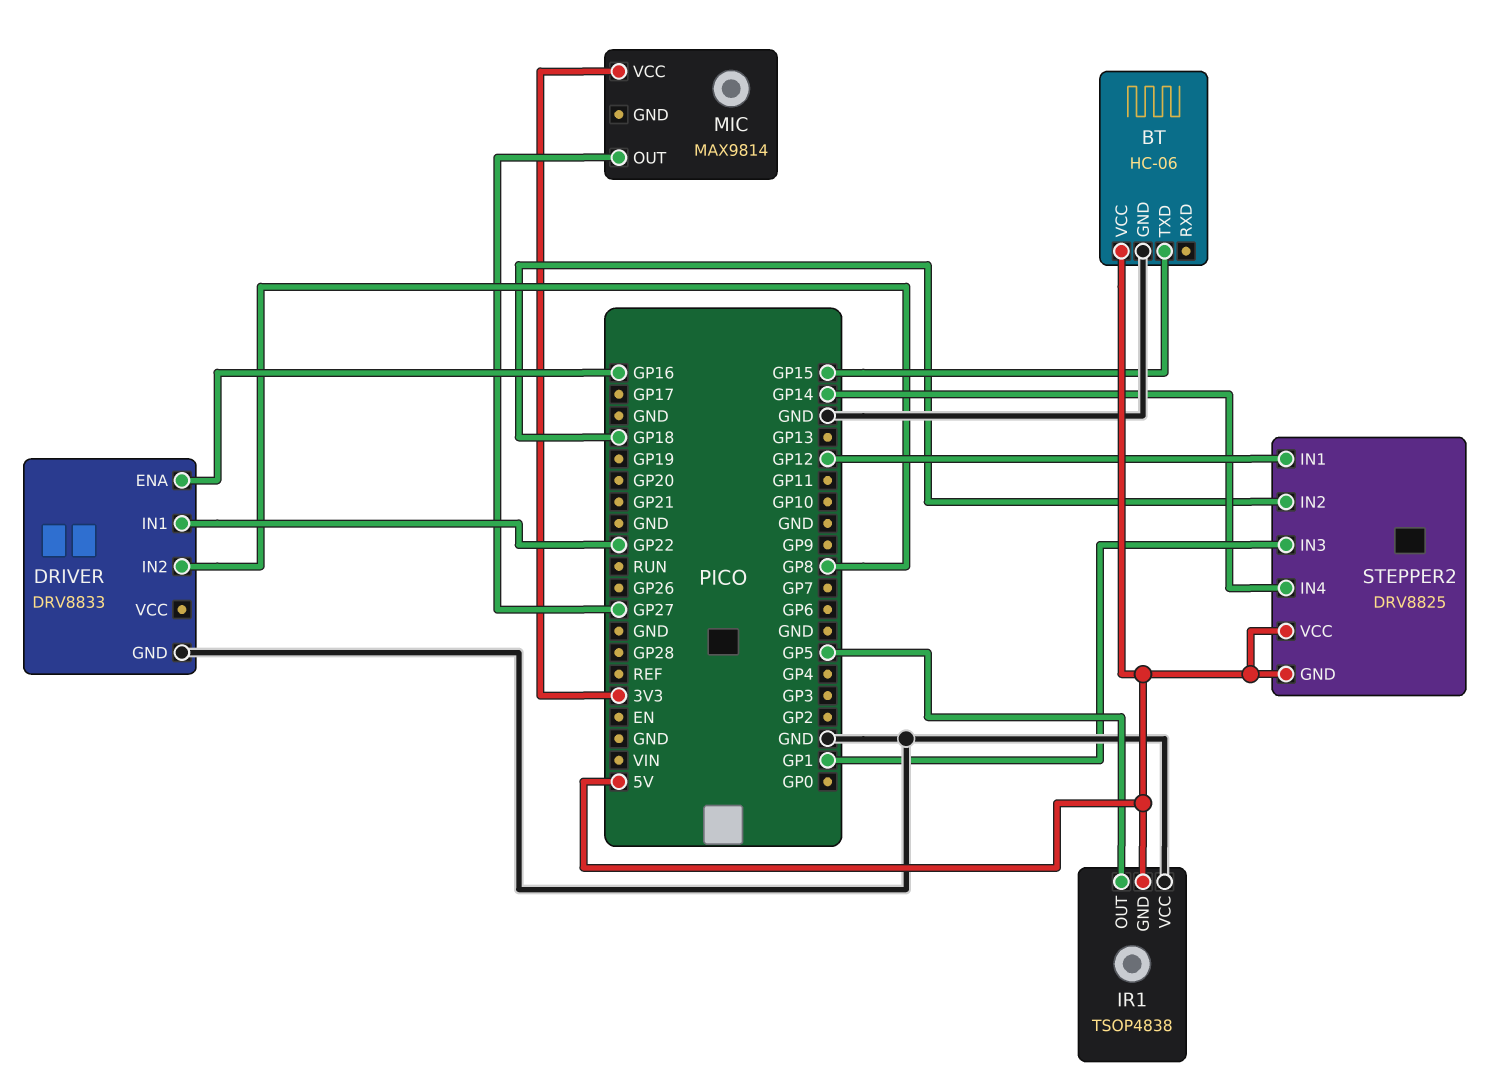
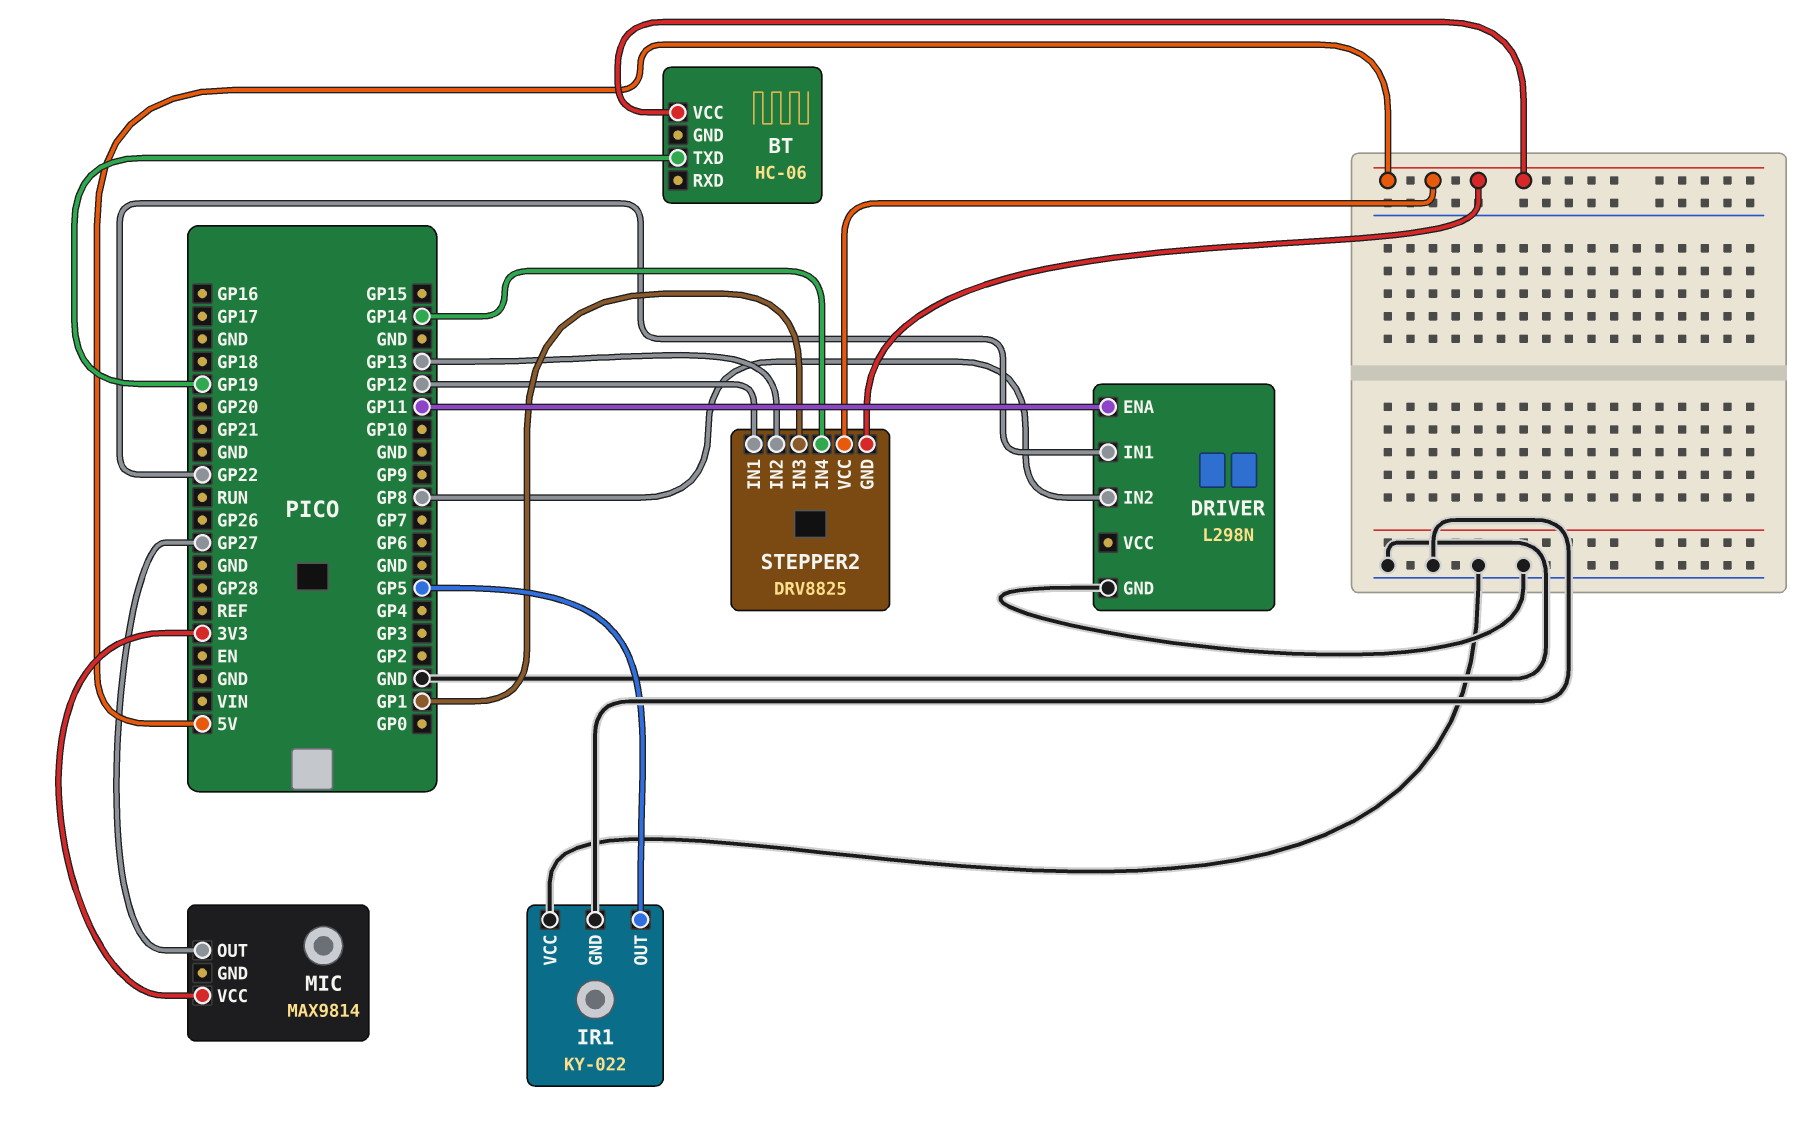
BT pin GND: GND -> none
BT pin TXD: GP15 -> GP19
DRIVER: DRV8833 -> L298N
DRIVER pin ENA: GP16 -> GP11
IR1: TSOP4838 -> KY-022
IR1 pin GND: 5V -> GND
STEPPER2 pin IN2: GP18 -> GP13

